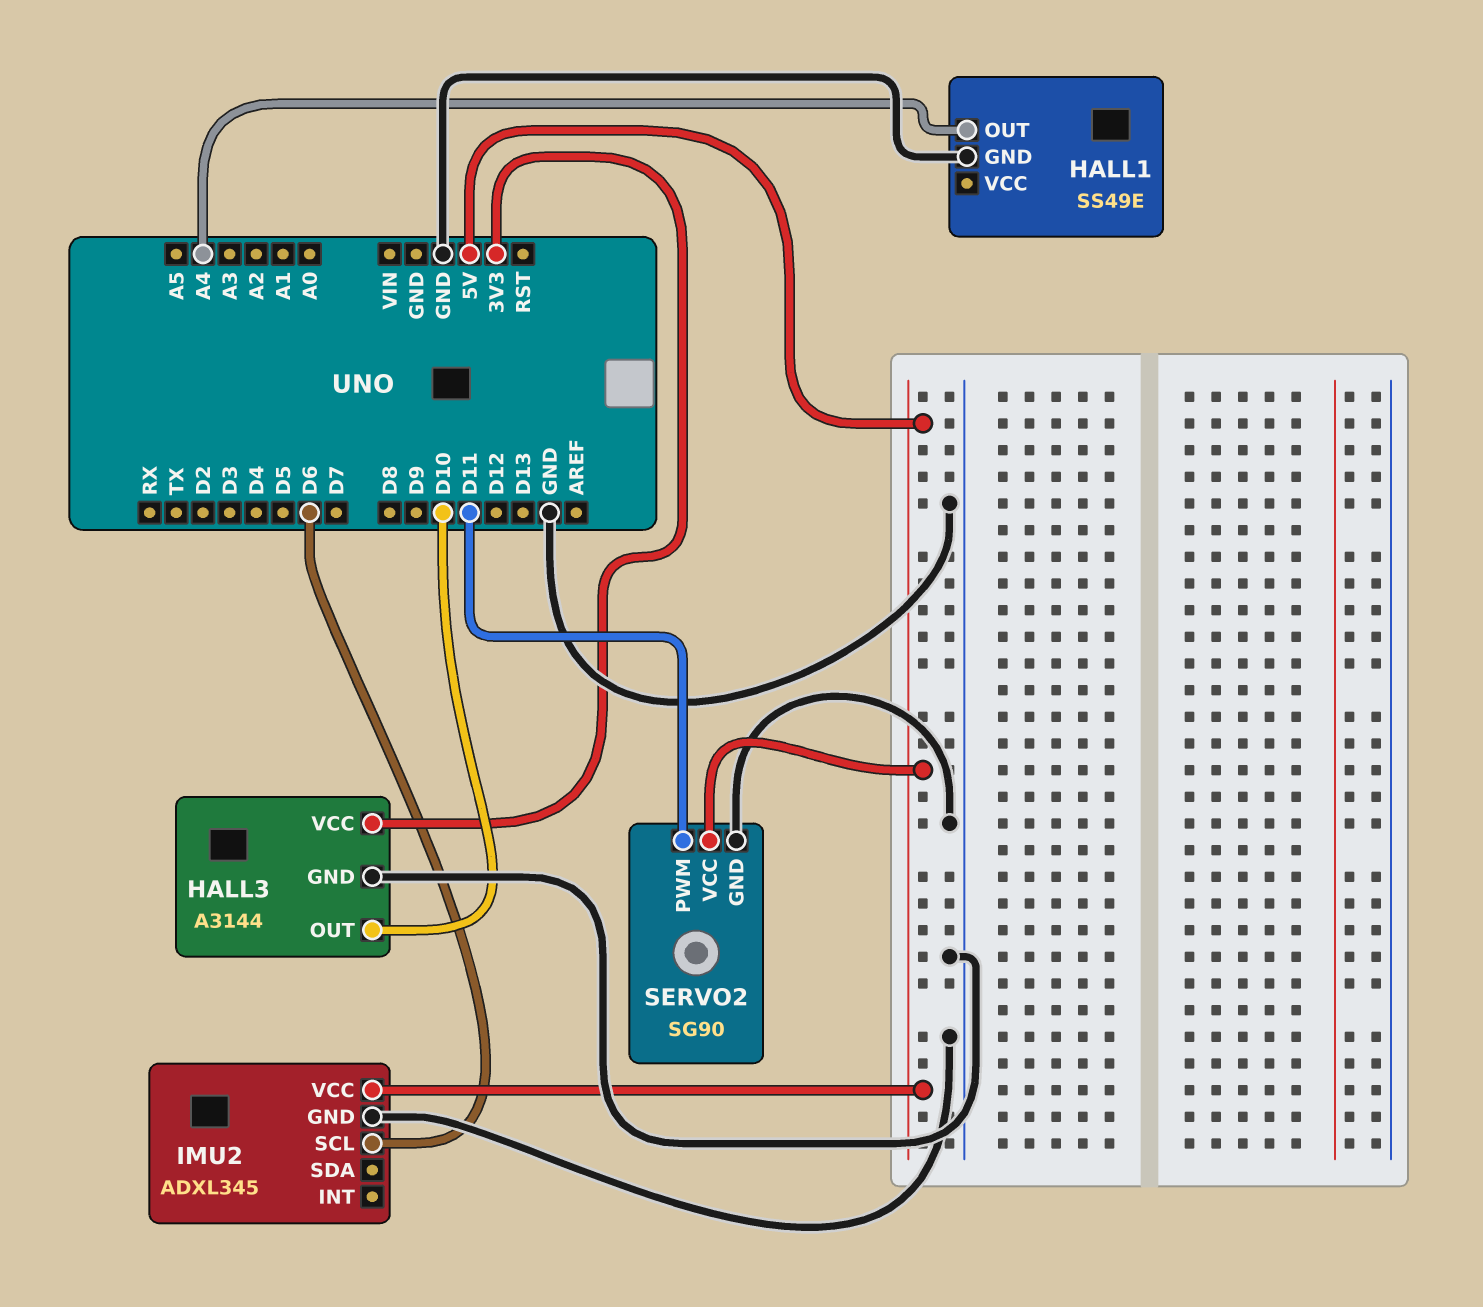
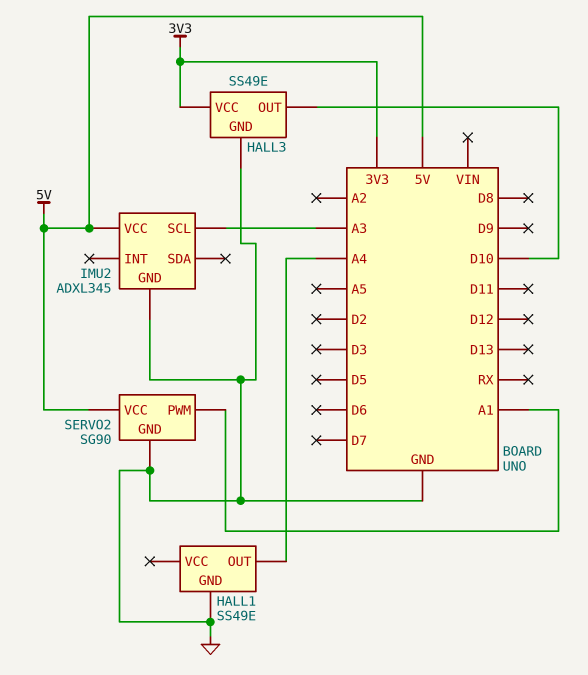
HALL3: A3144 -> SS49E
IMU2 pin SCL: D6 -> A3
SERVO2 pin PWM: D11 -> A1

